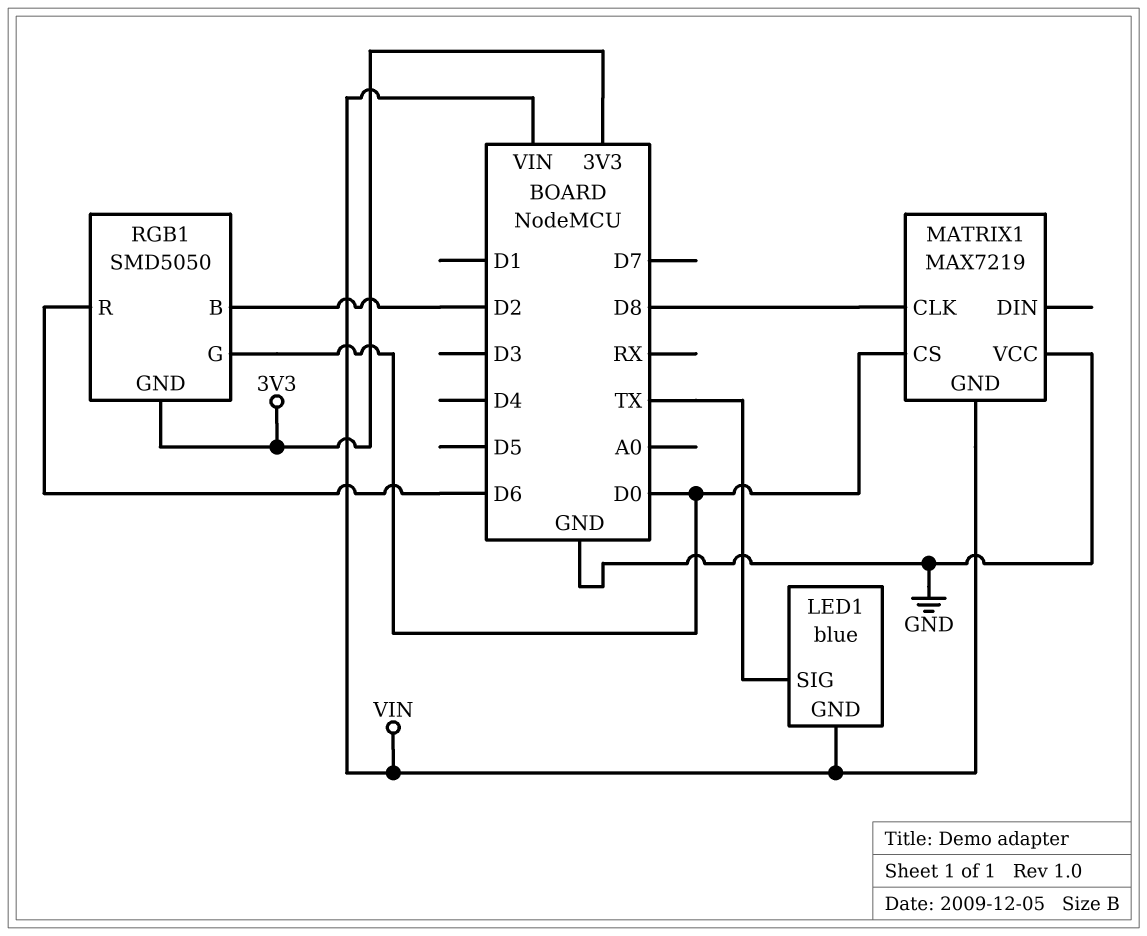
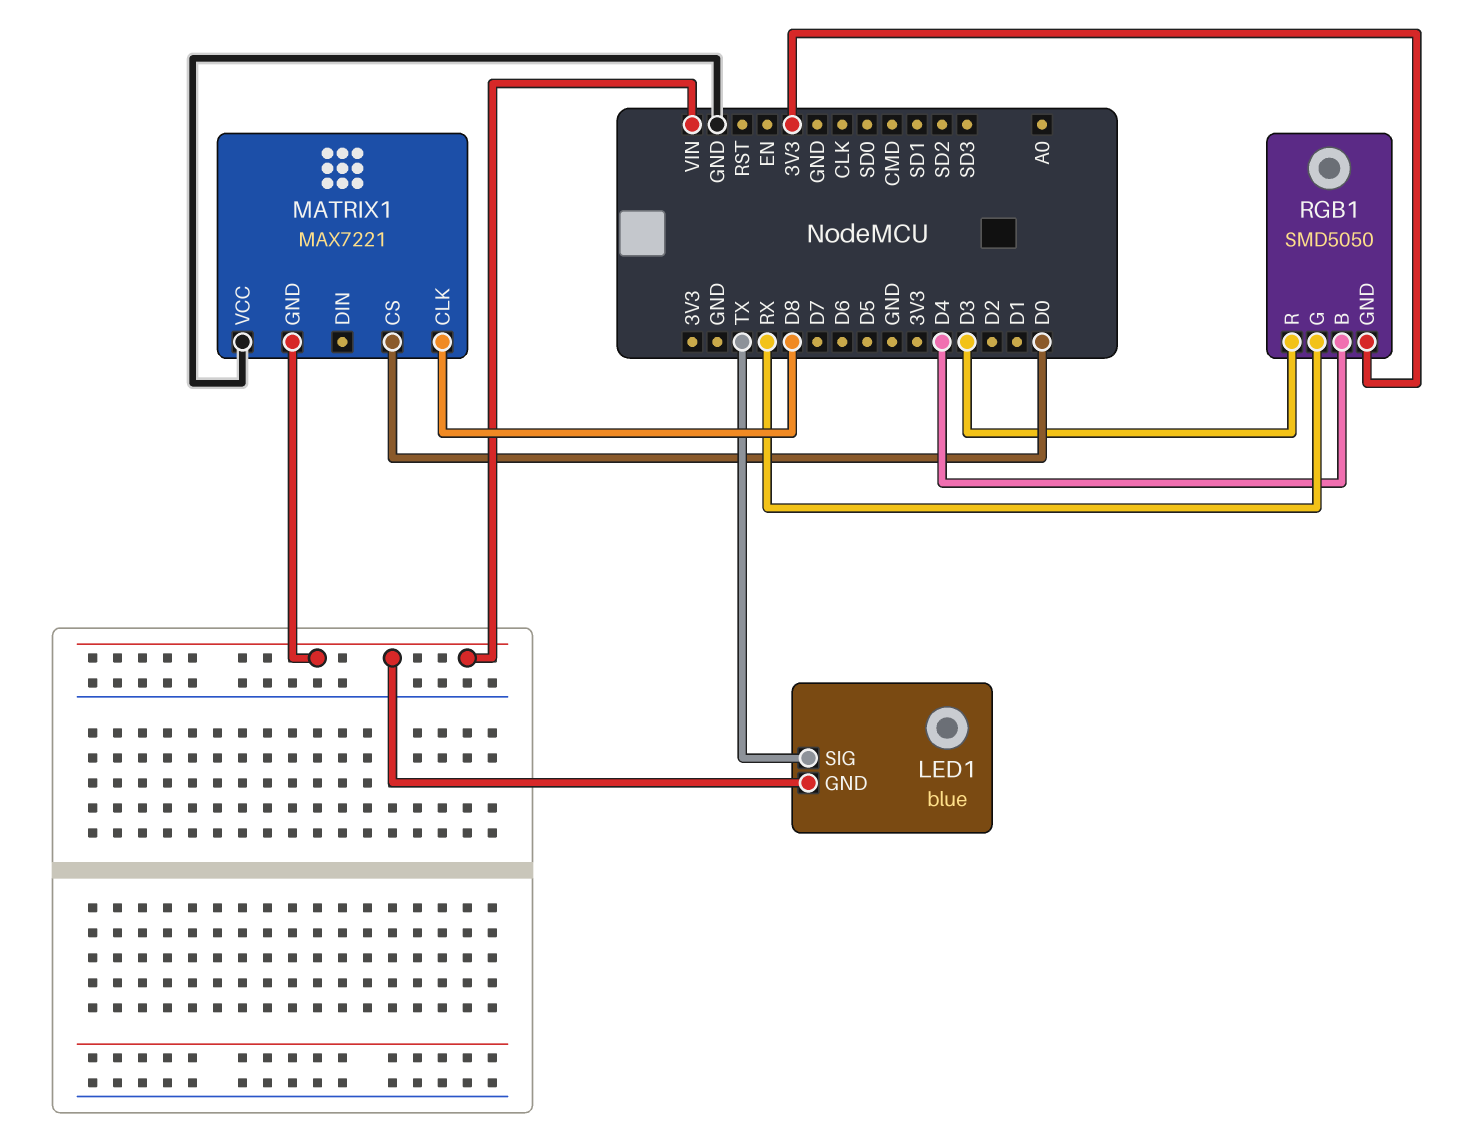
MATRIX1: MAX7219 -> MAX7221
RGB1 pin B: D2 -> D4
RGB1 pin G: D0 -> RX
RGB1 pin R: D6 -> D3

